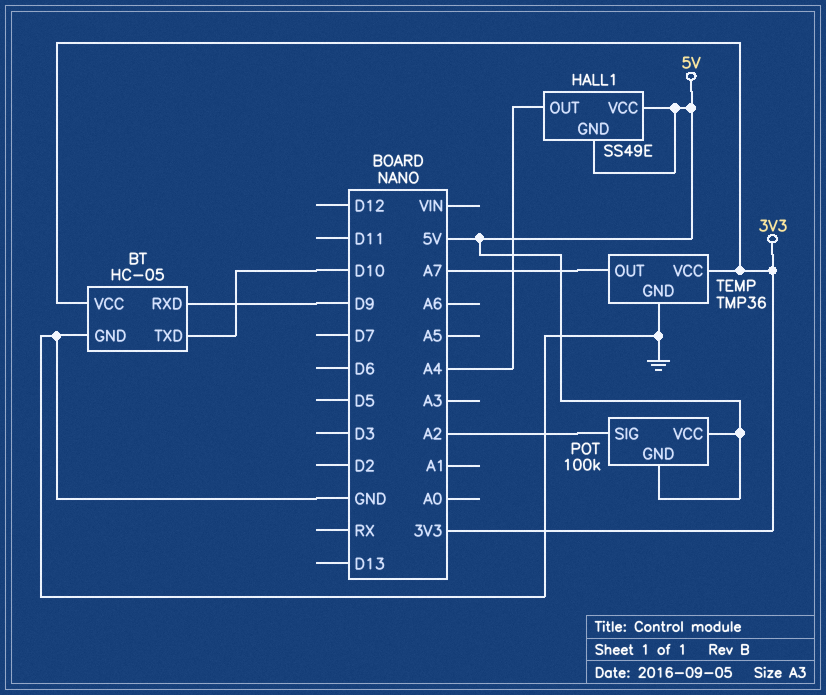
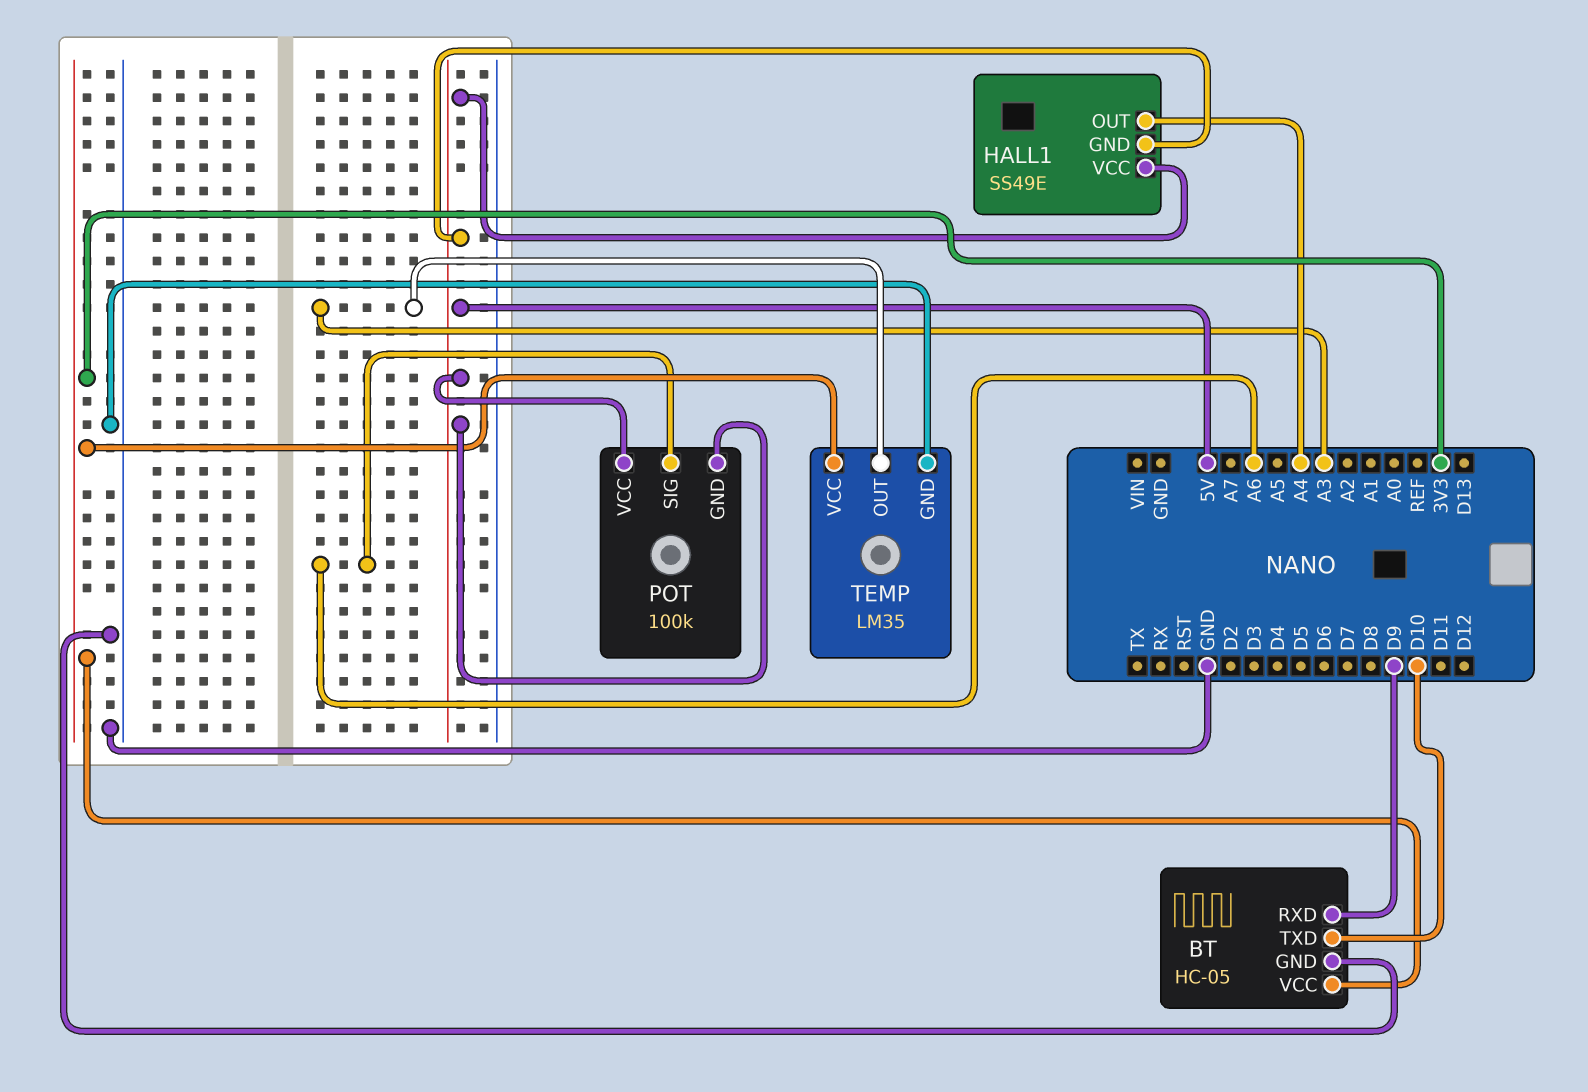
POT pin SIG: A2 -> A6
TEMP: TMP36 -> LM35
TEMP pin OUT: A7 -> A3

